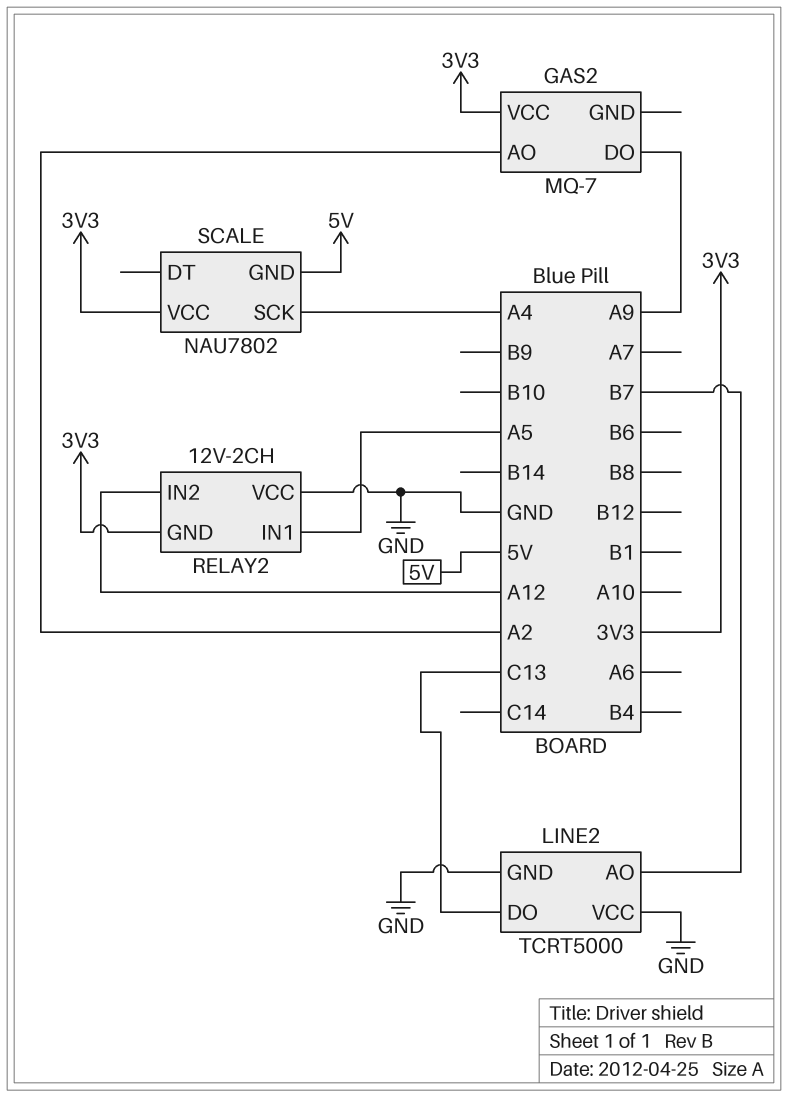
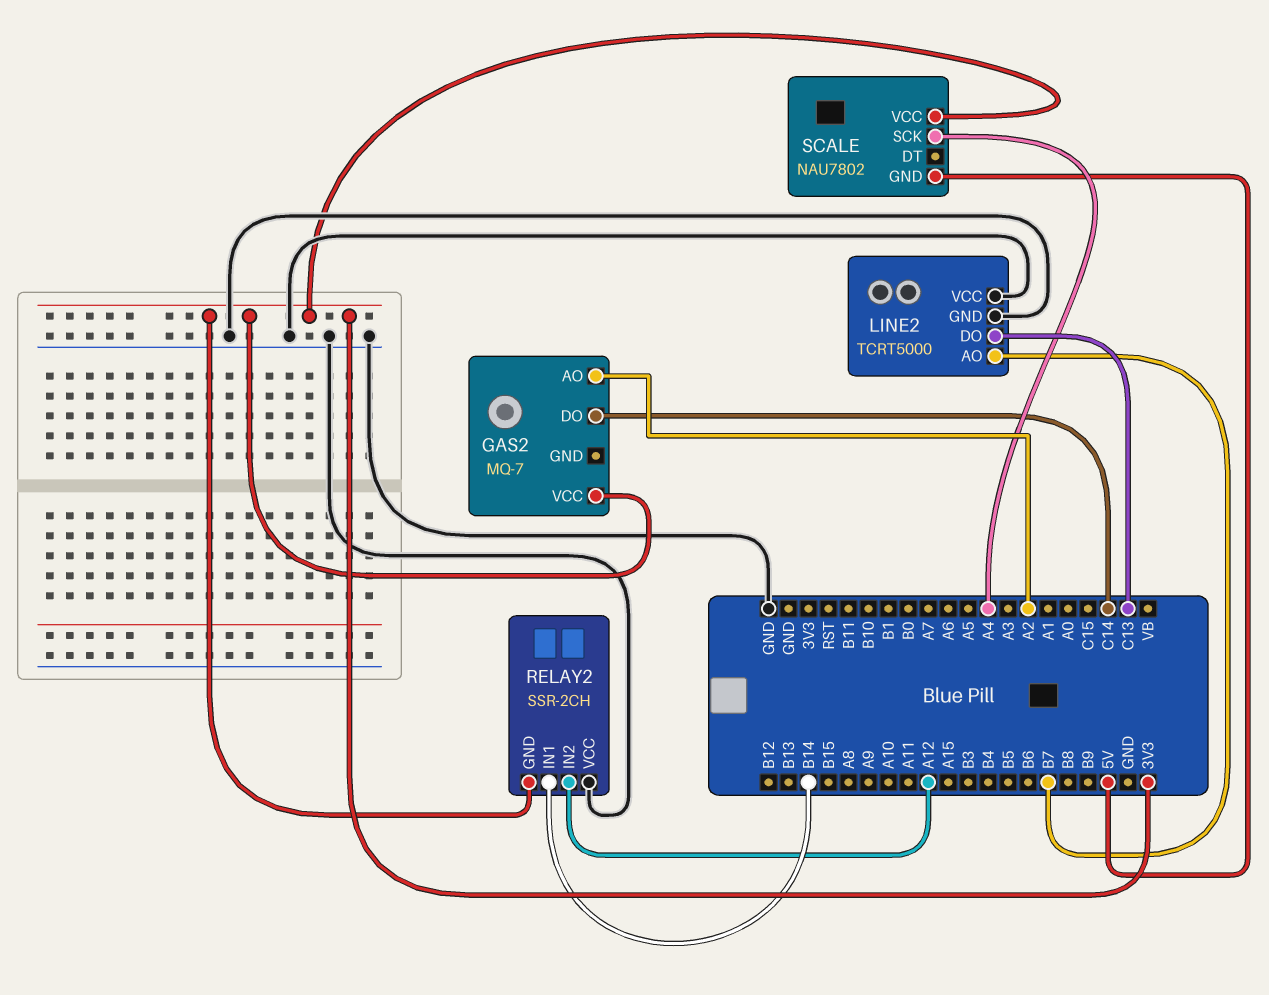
GAS2 pin DO: A9 -> C14
RELAY2: 12V-2CH -> SSR-2CH
RELAY2 pin IN1: A5 -> B14

